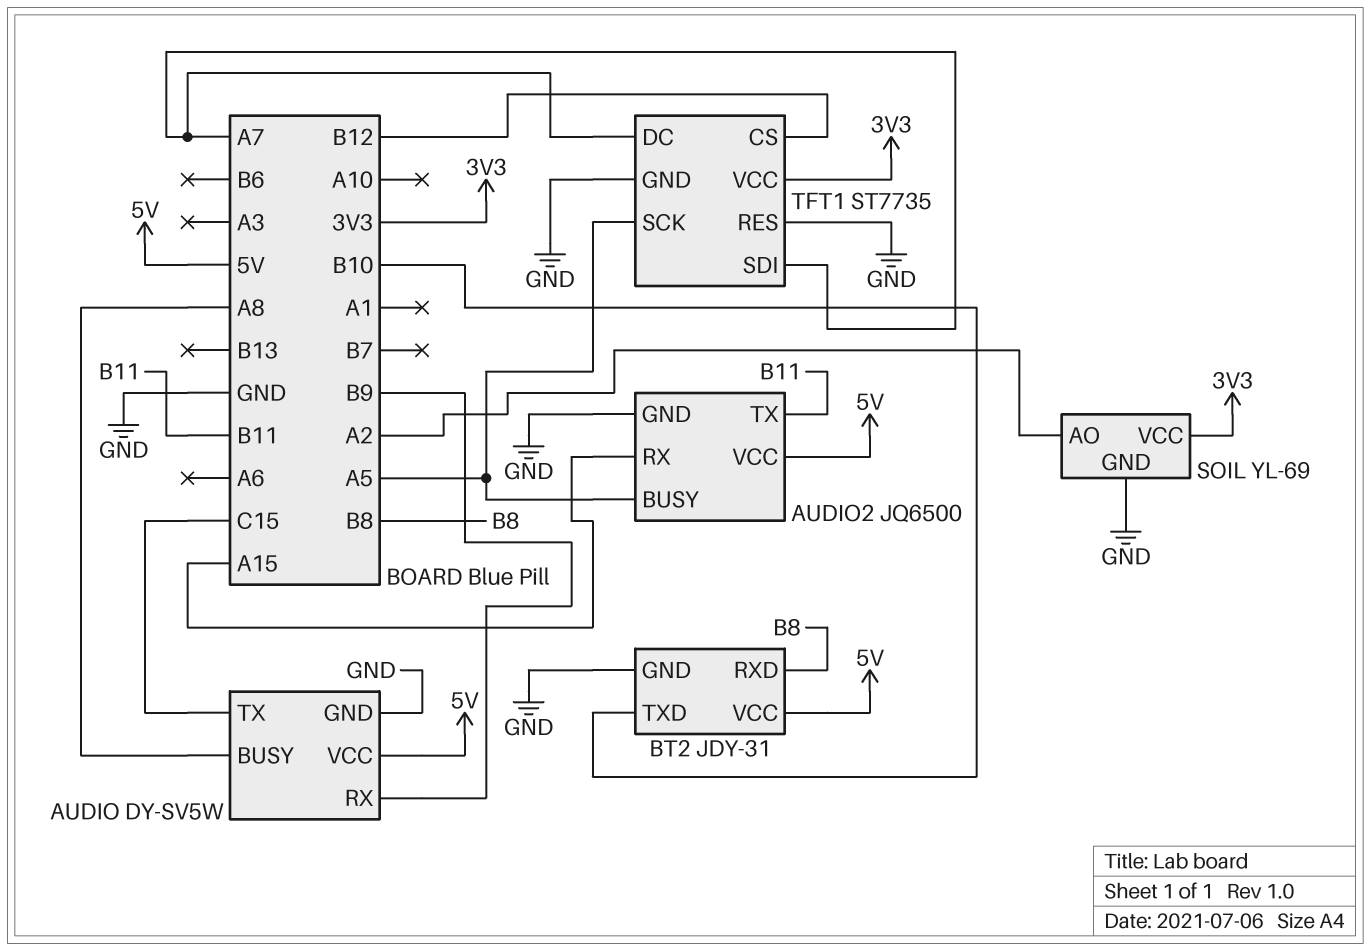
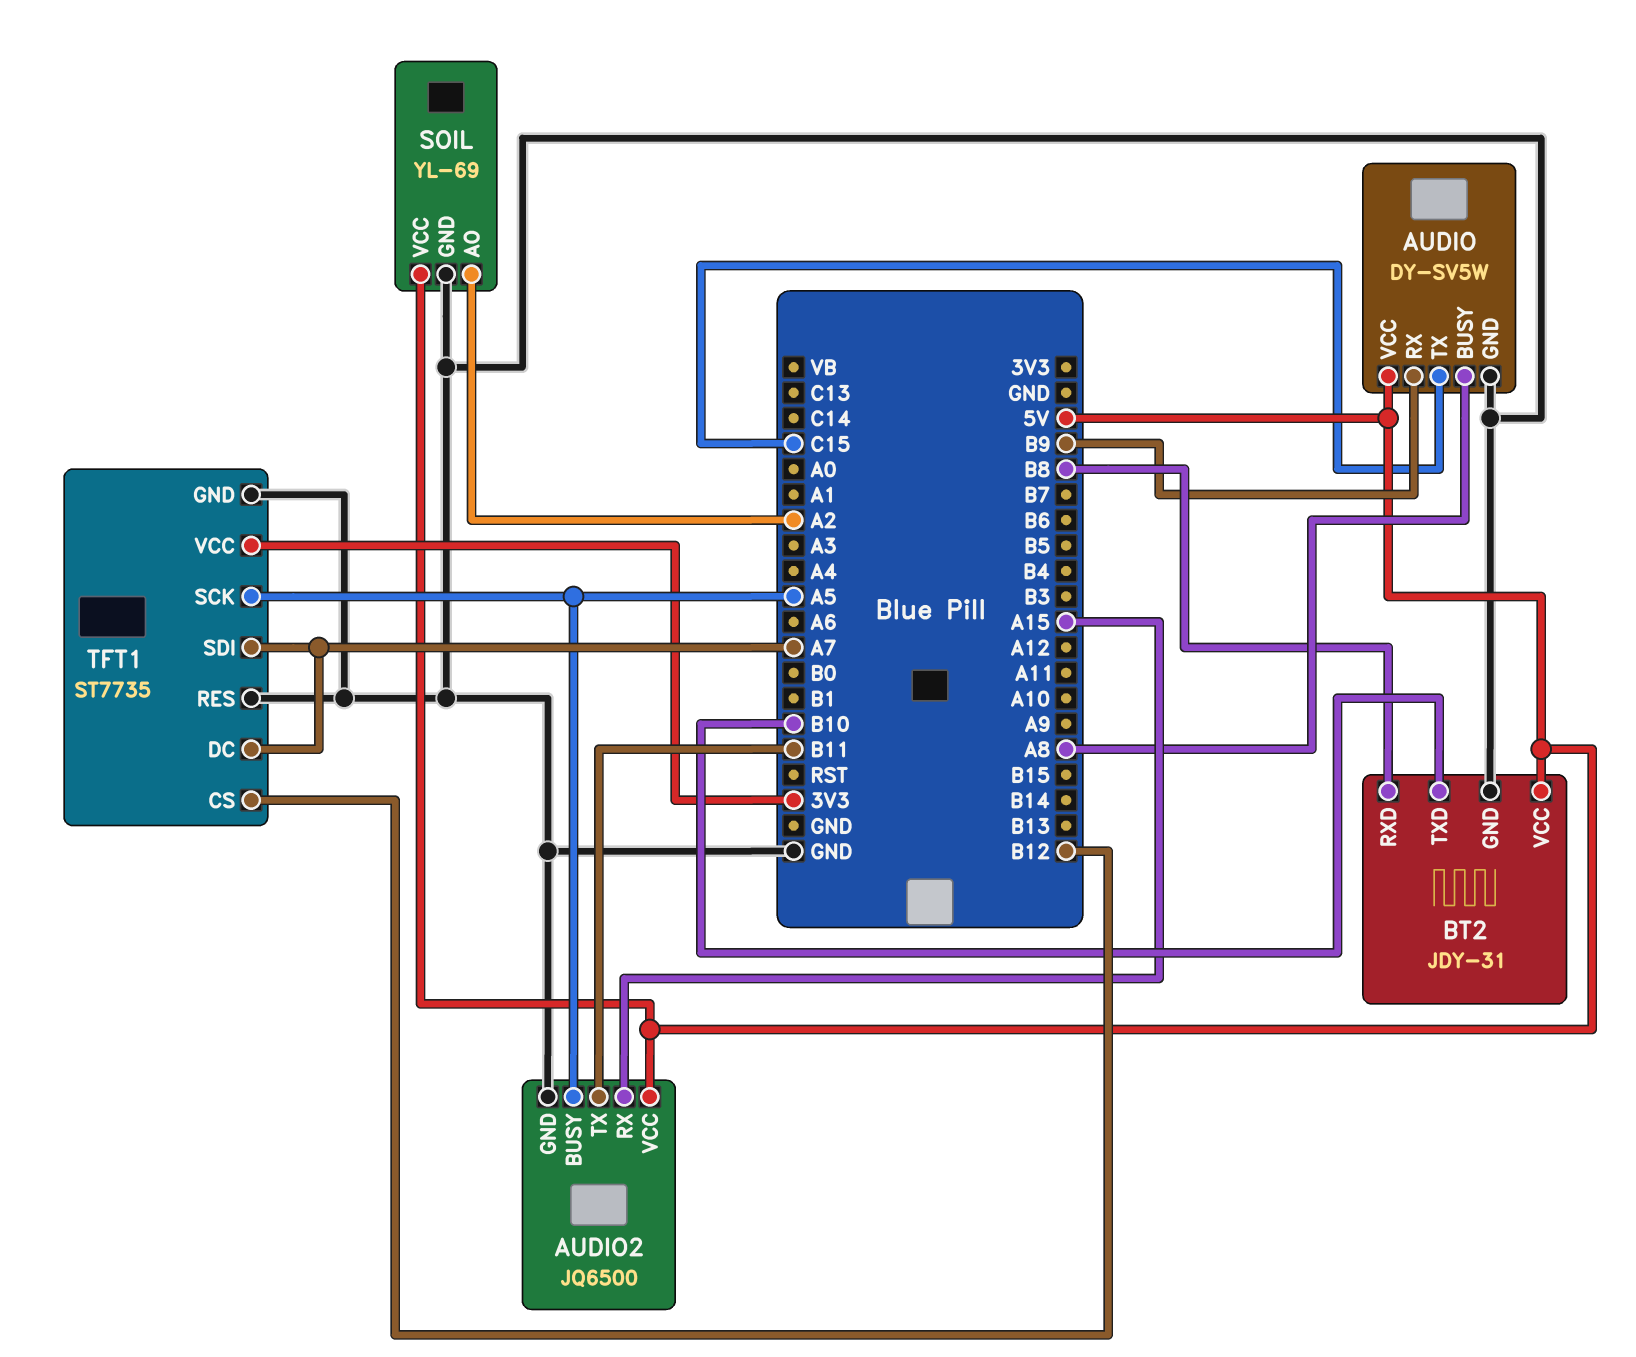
SOIL pin VCC: 3V3 -> 5V

